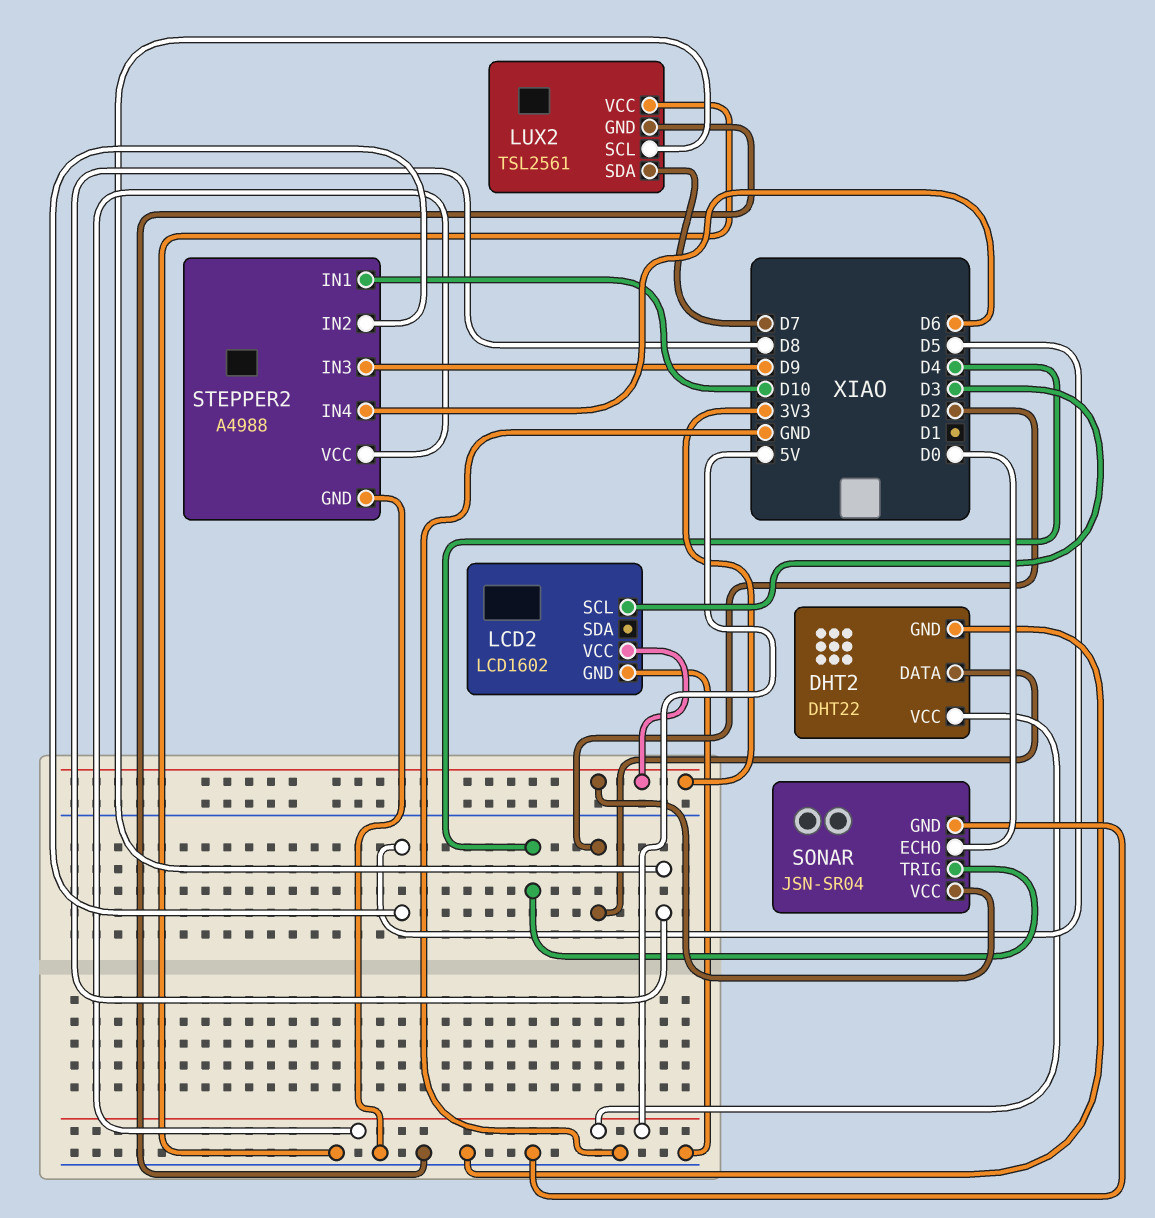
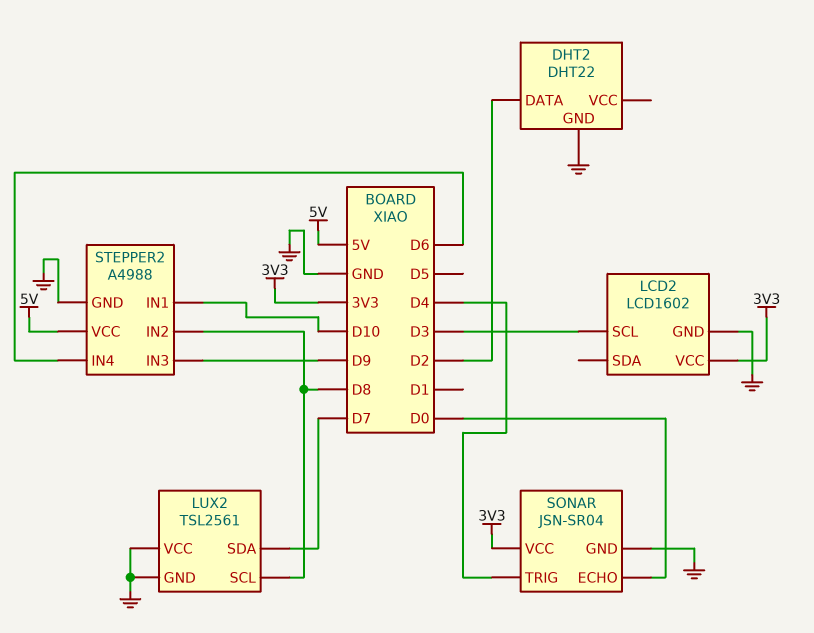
DHT2 pin VCC: 5V -> none
STEPPER2 pin IN2: D5 -> D8

